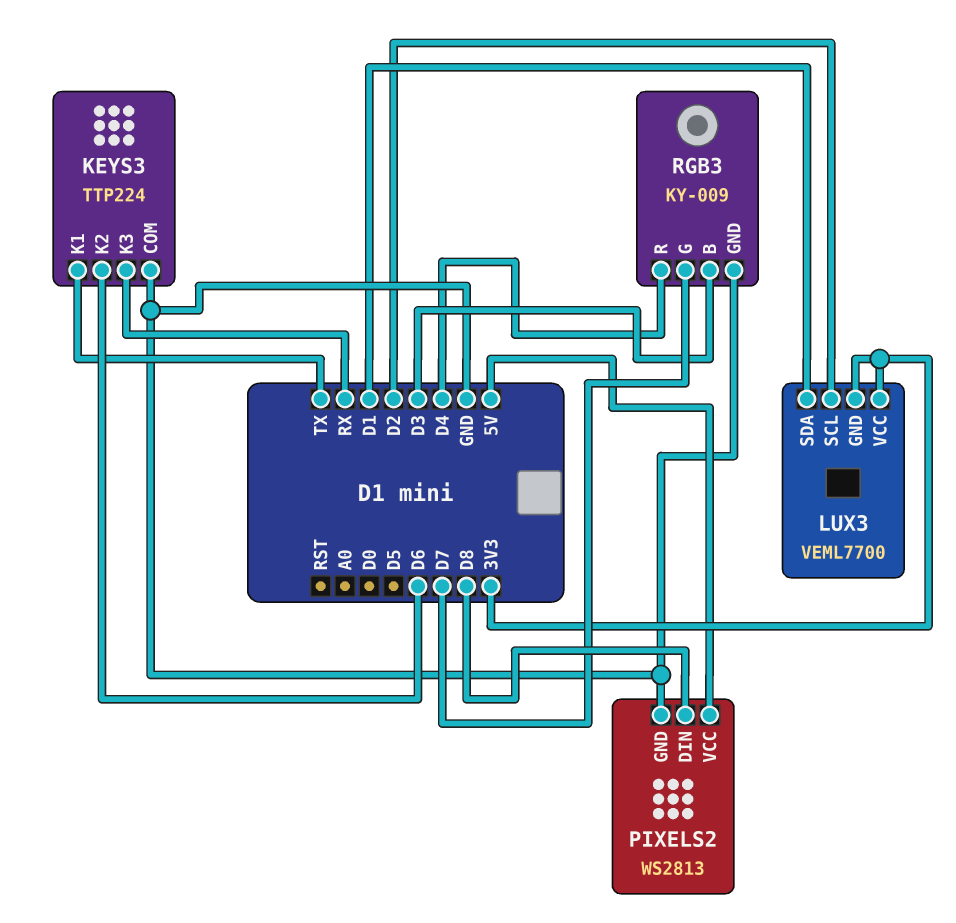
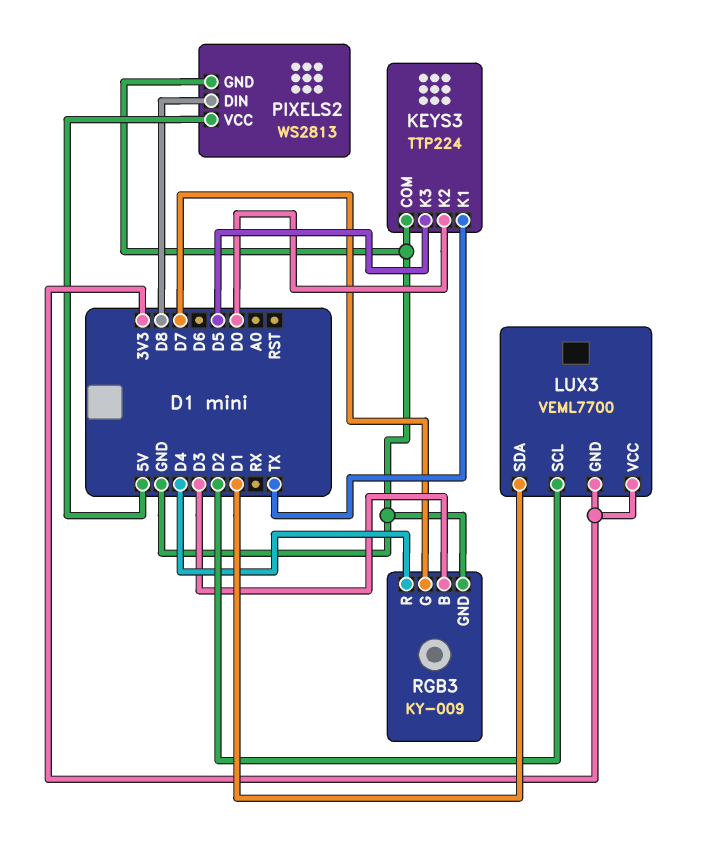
KEYS3 pin K2: D6 -> D0
KEYS3 pin K3: RX -> D5

